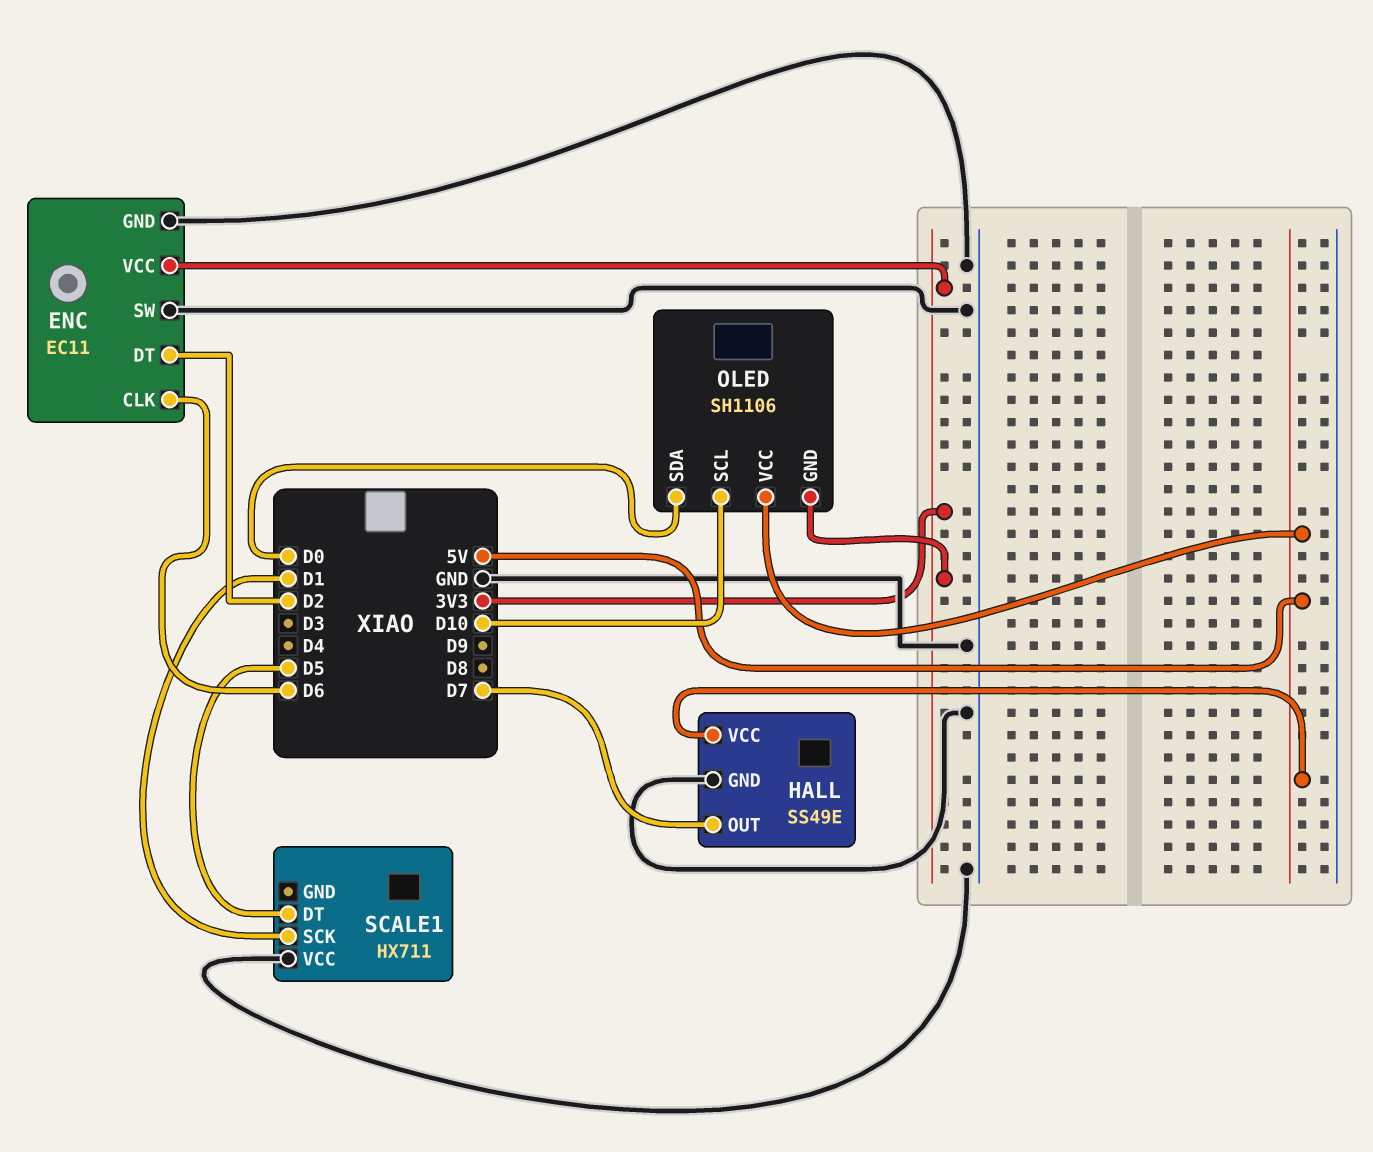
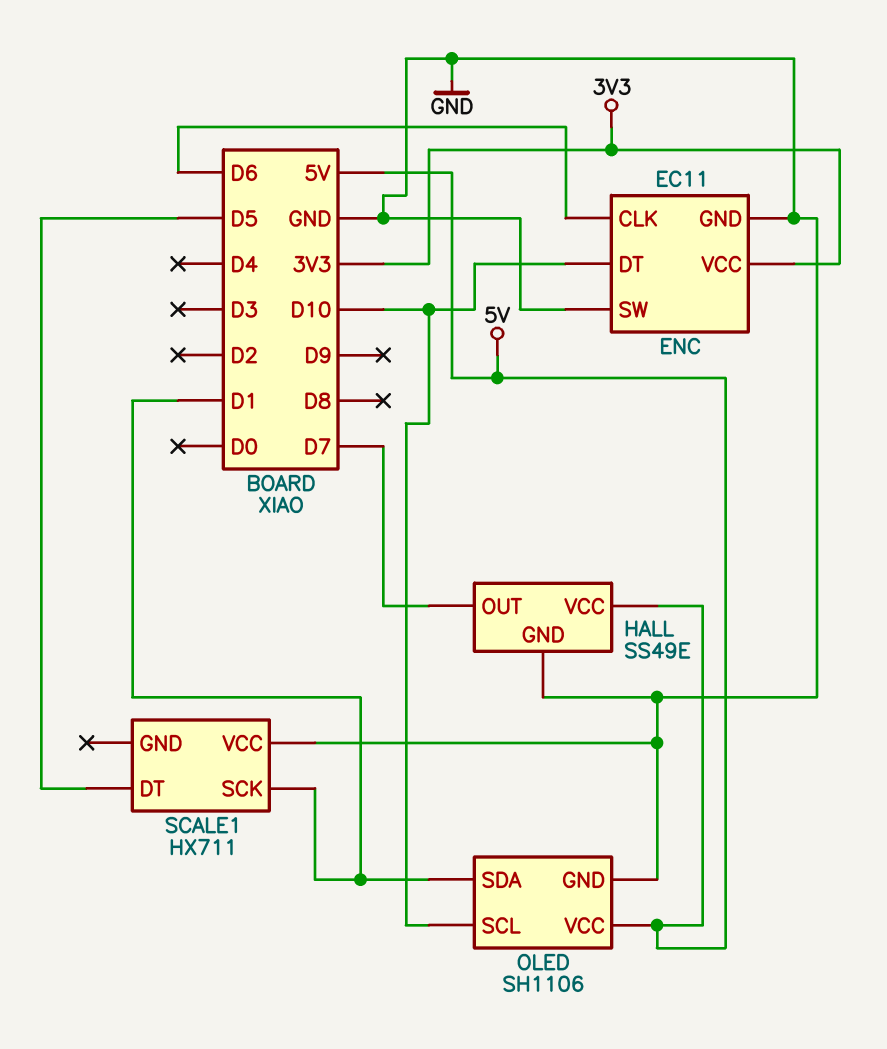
ENC pin DT: D2 -> D10
OLED pin GND: 3V3 -> GND
OLED pin SDA: D0 -> D1

